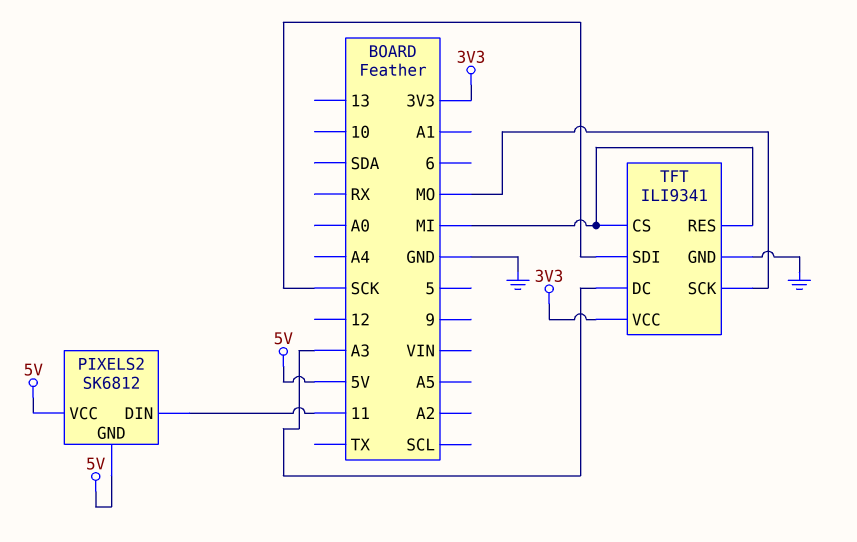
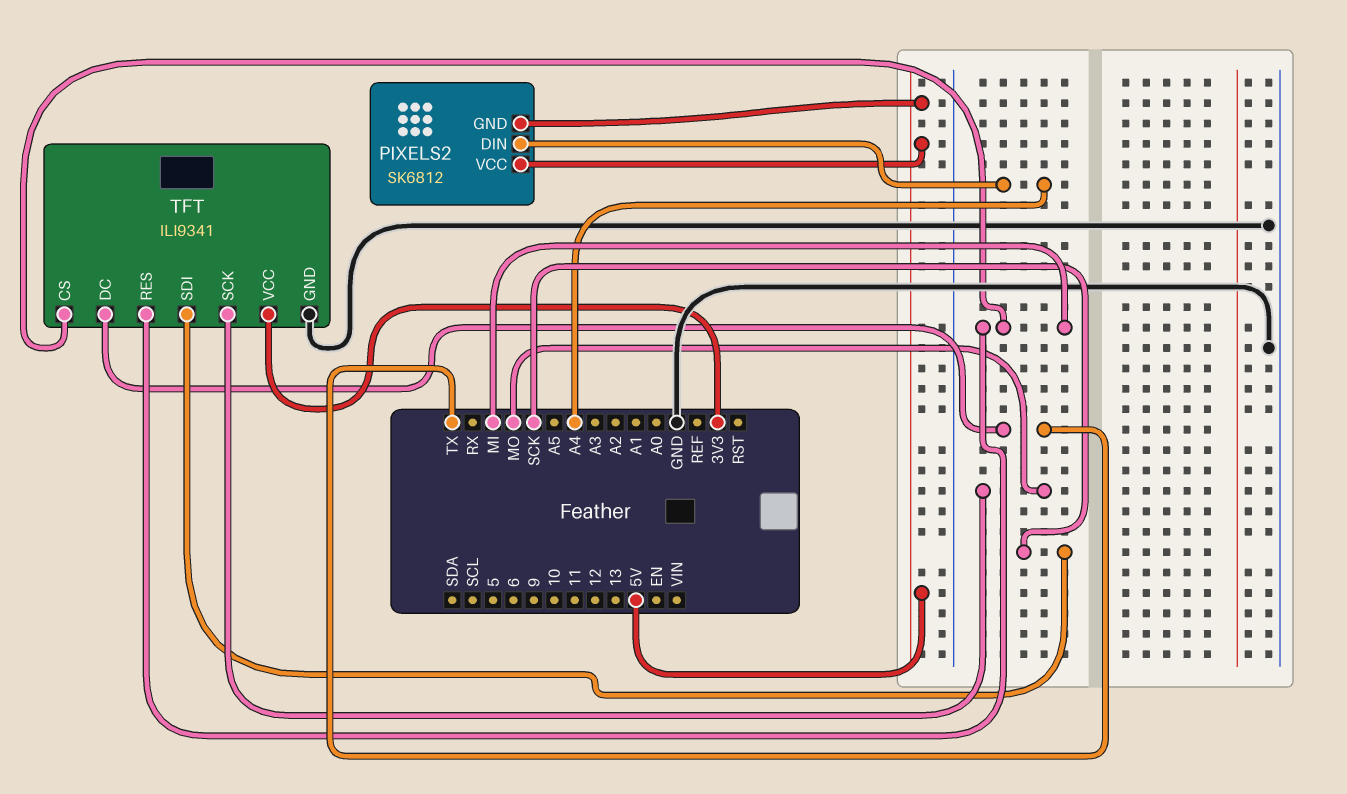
PIXELS2 pin DIN: 11 -> A4
TFT pin DC: A3 -> TX

